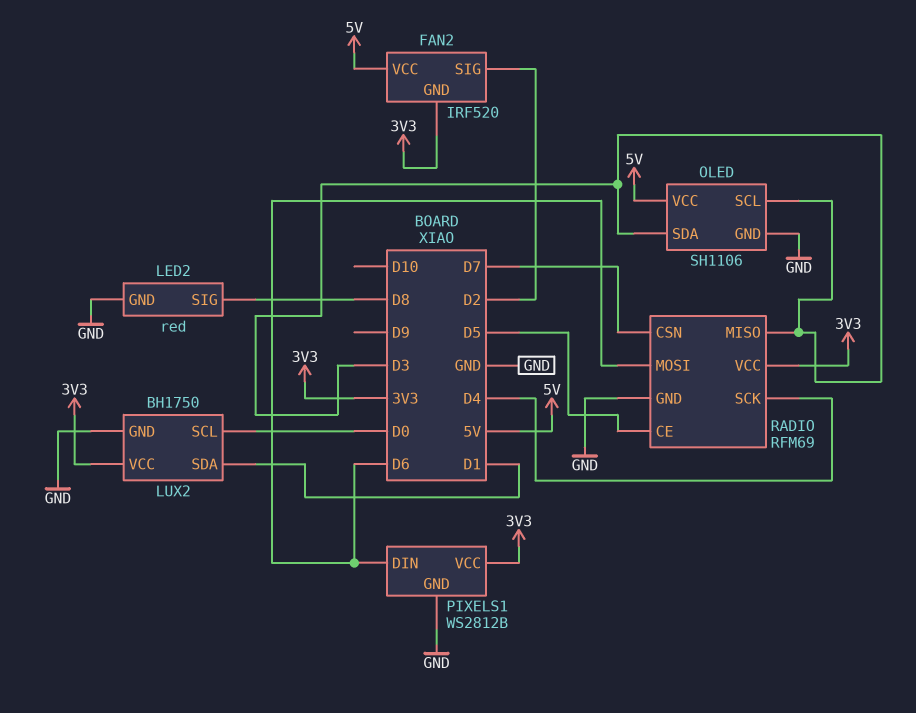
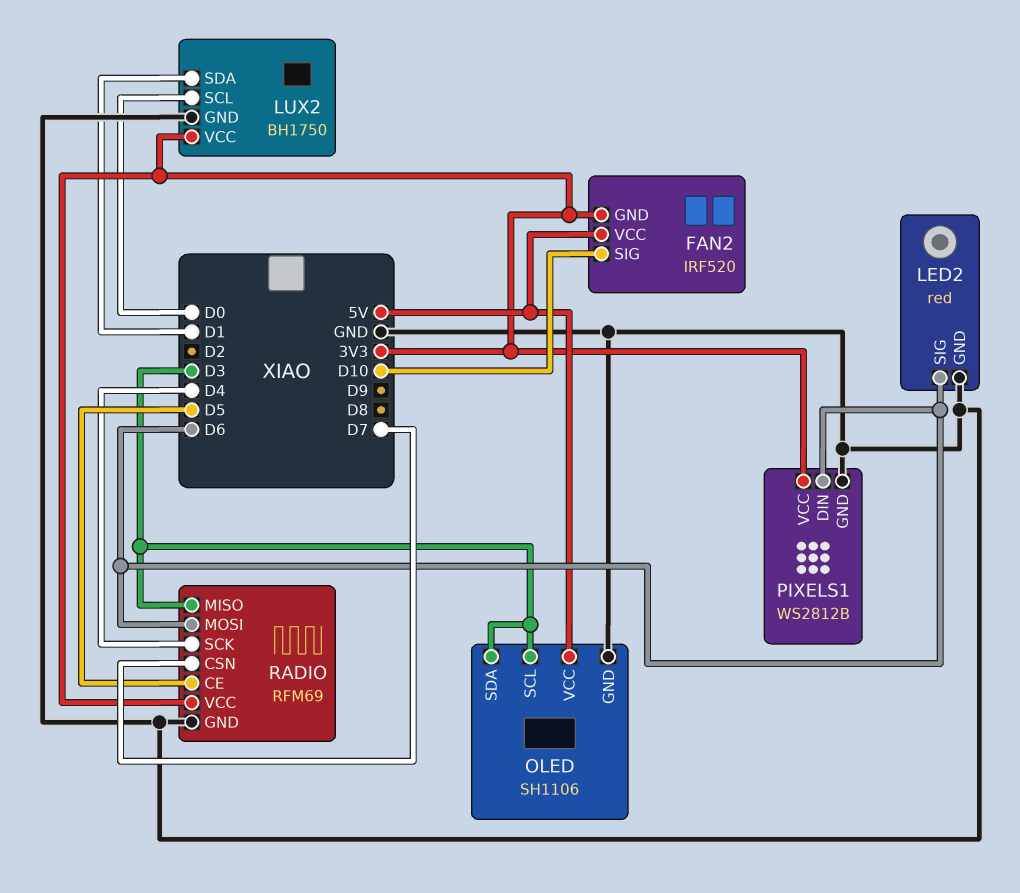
FAN2 pin SIG: D2 -> D10
LED2 pin SIG: D8 -> D6

